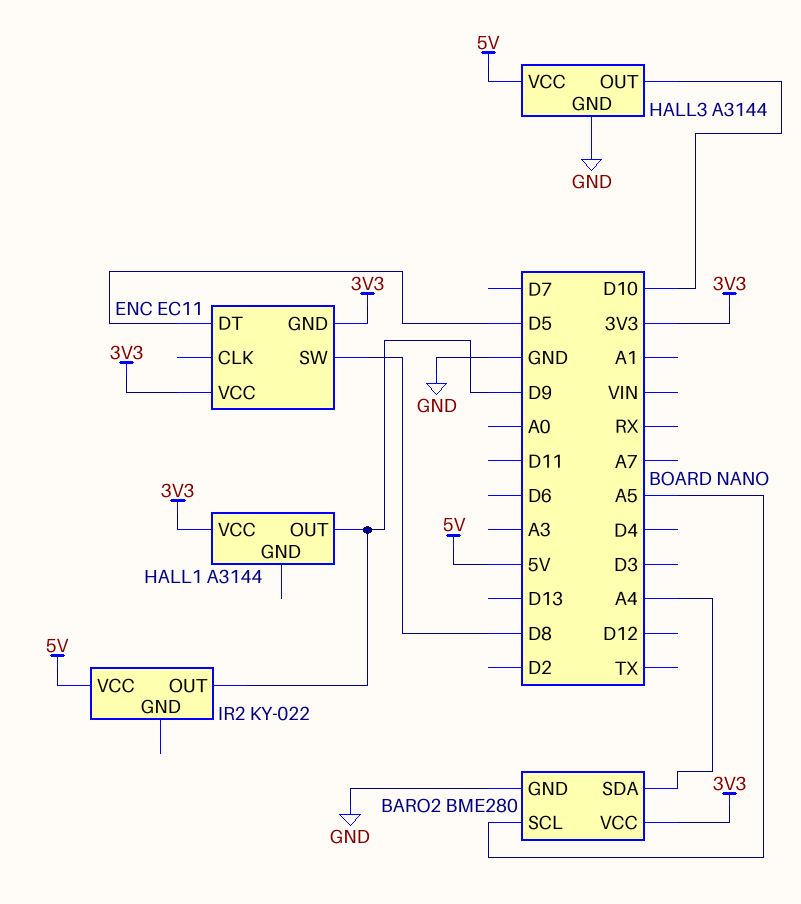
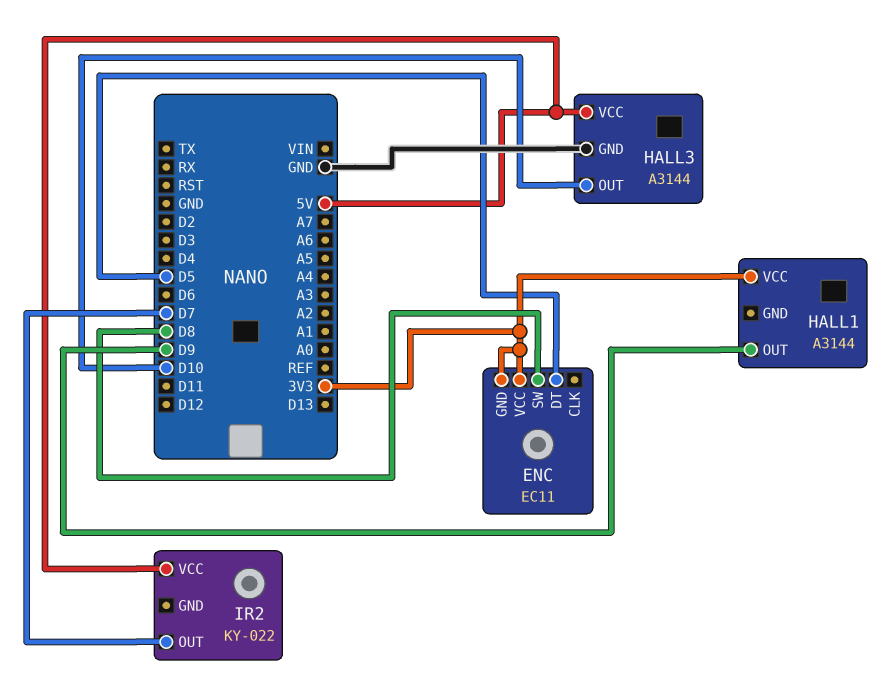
BARO2: BME280 -> none
BARO2 pin GND: GND -> none
BARO2 pin SCL: A5 -> none
BARO2 pin SDA: A4 -> none
BARO2 pin VCC: 3V3 -> none
IR2 pin OUT: D9 -> D7

